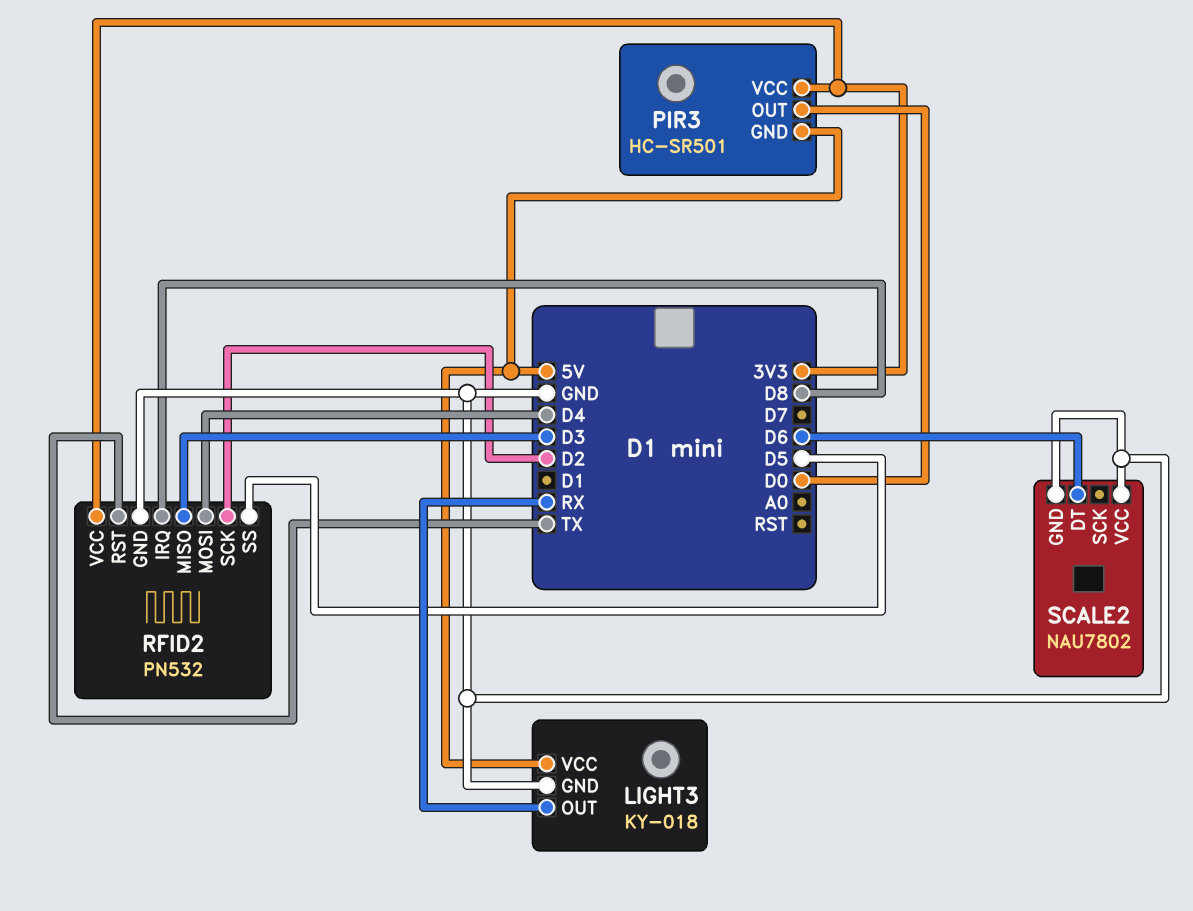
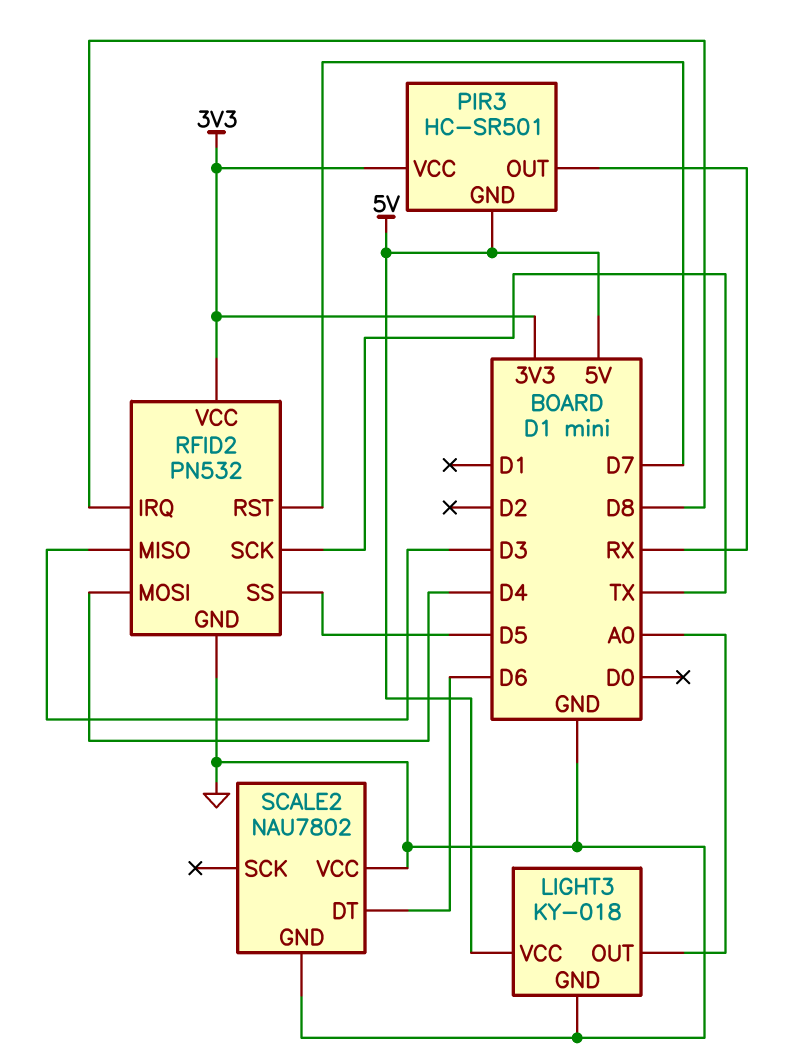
LIGHT3 pin OUT: RX -> A0
PIR3 pin OUT: D0 -> RX
RFID2 pin RST: TX -> D7
RFID2 pin SCK: D2 -> TX

